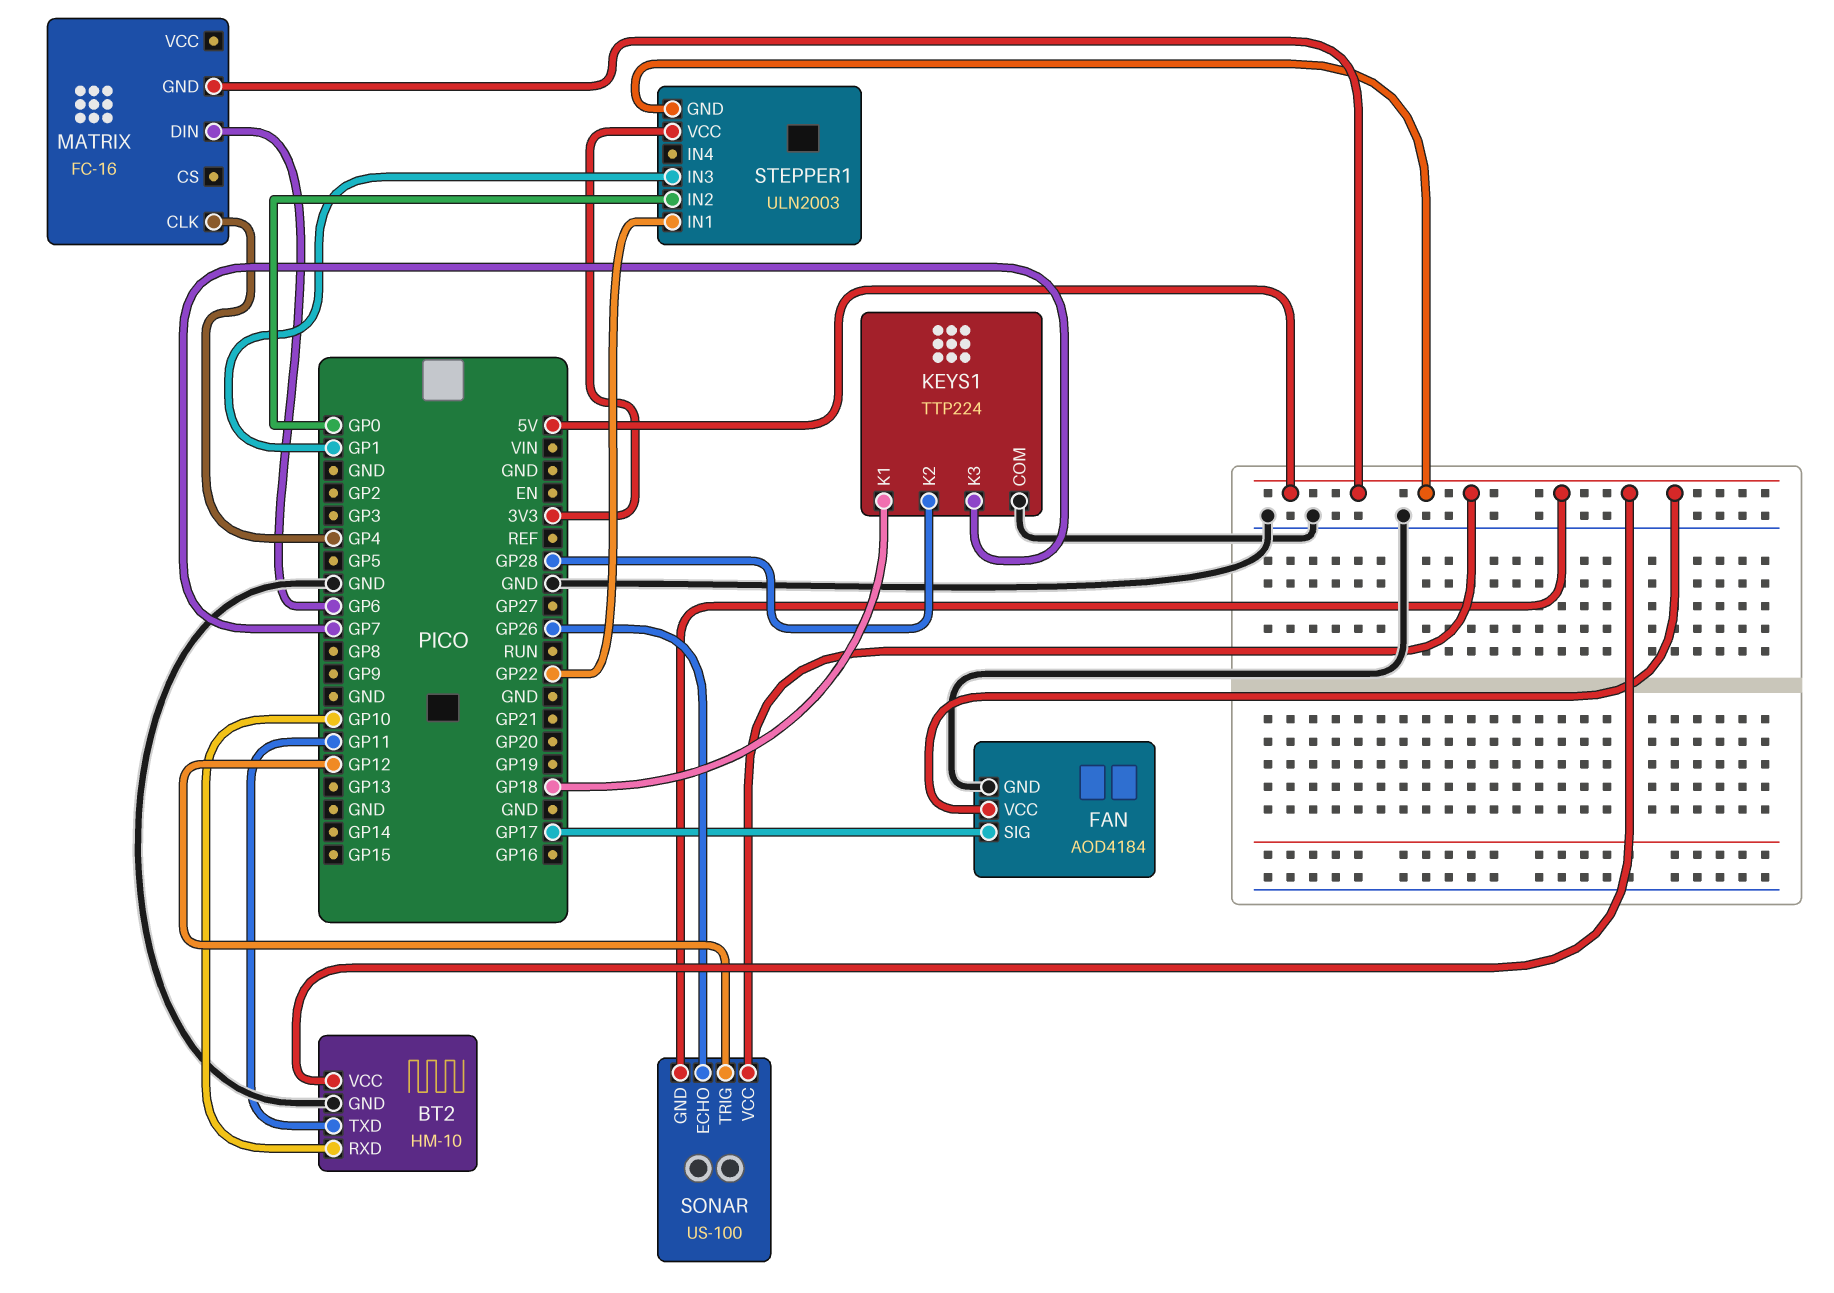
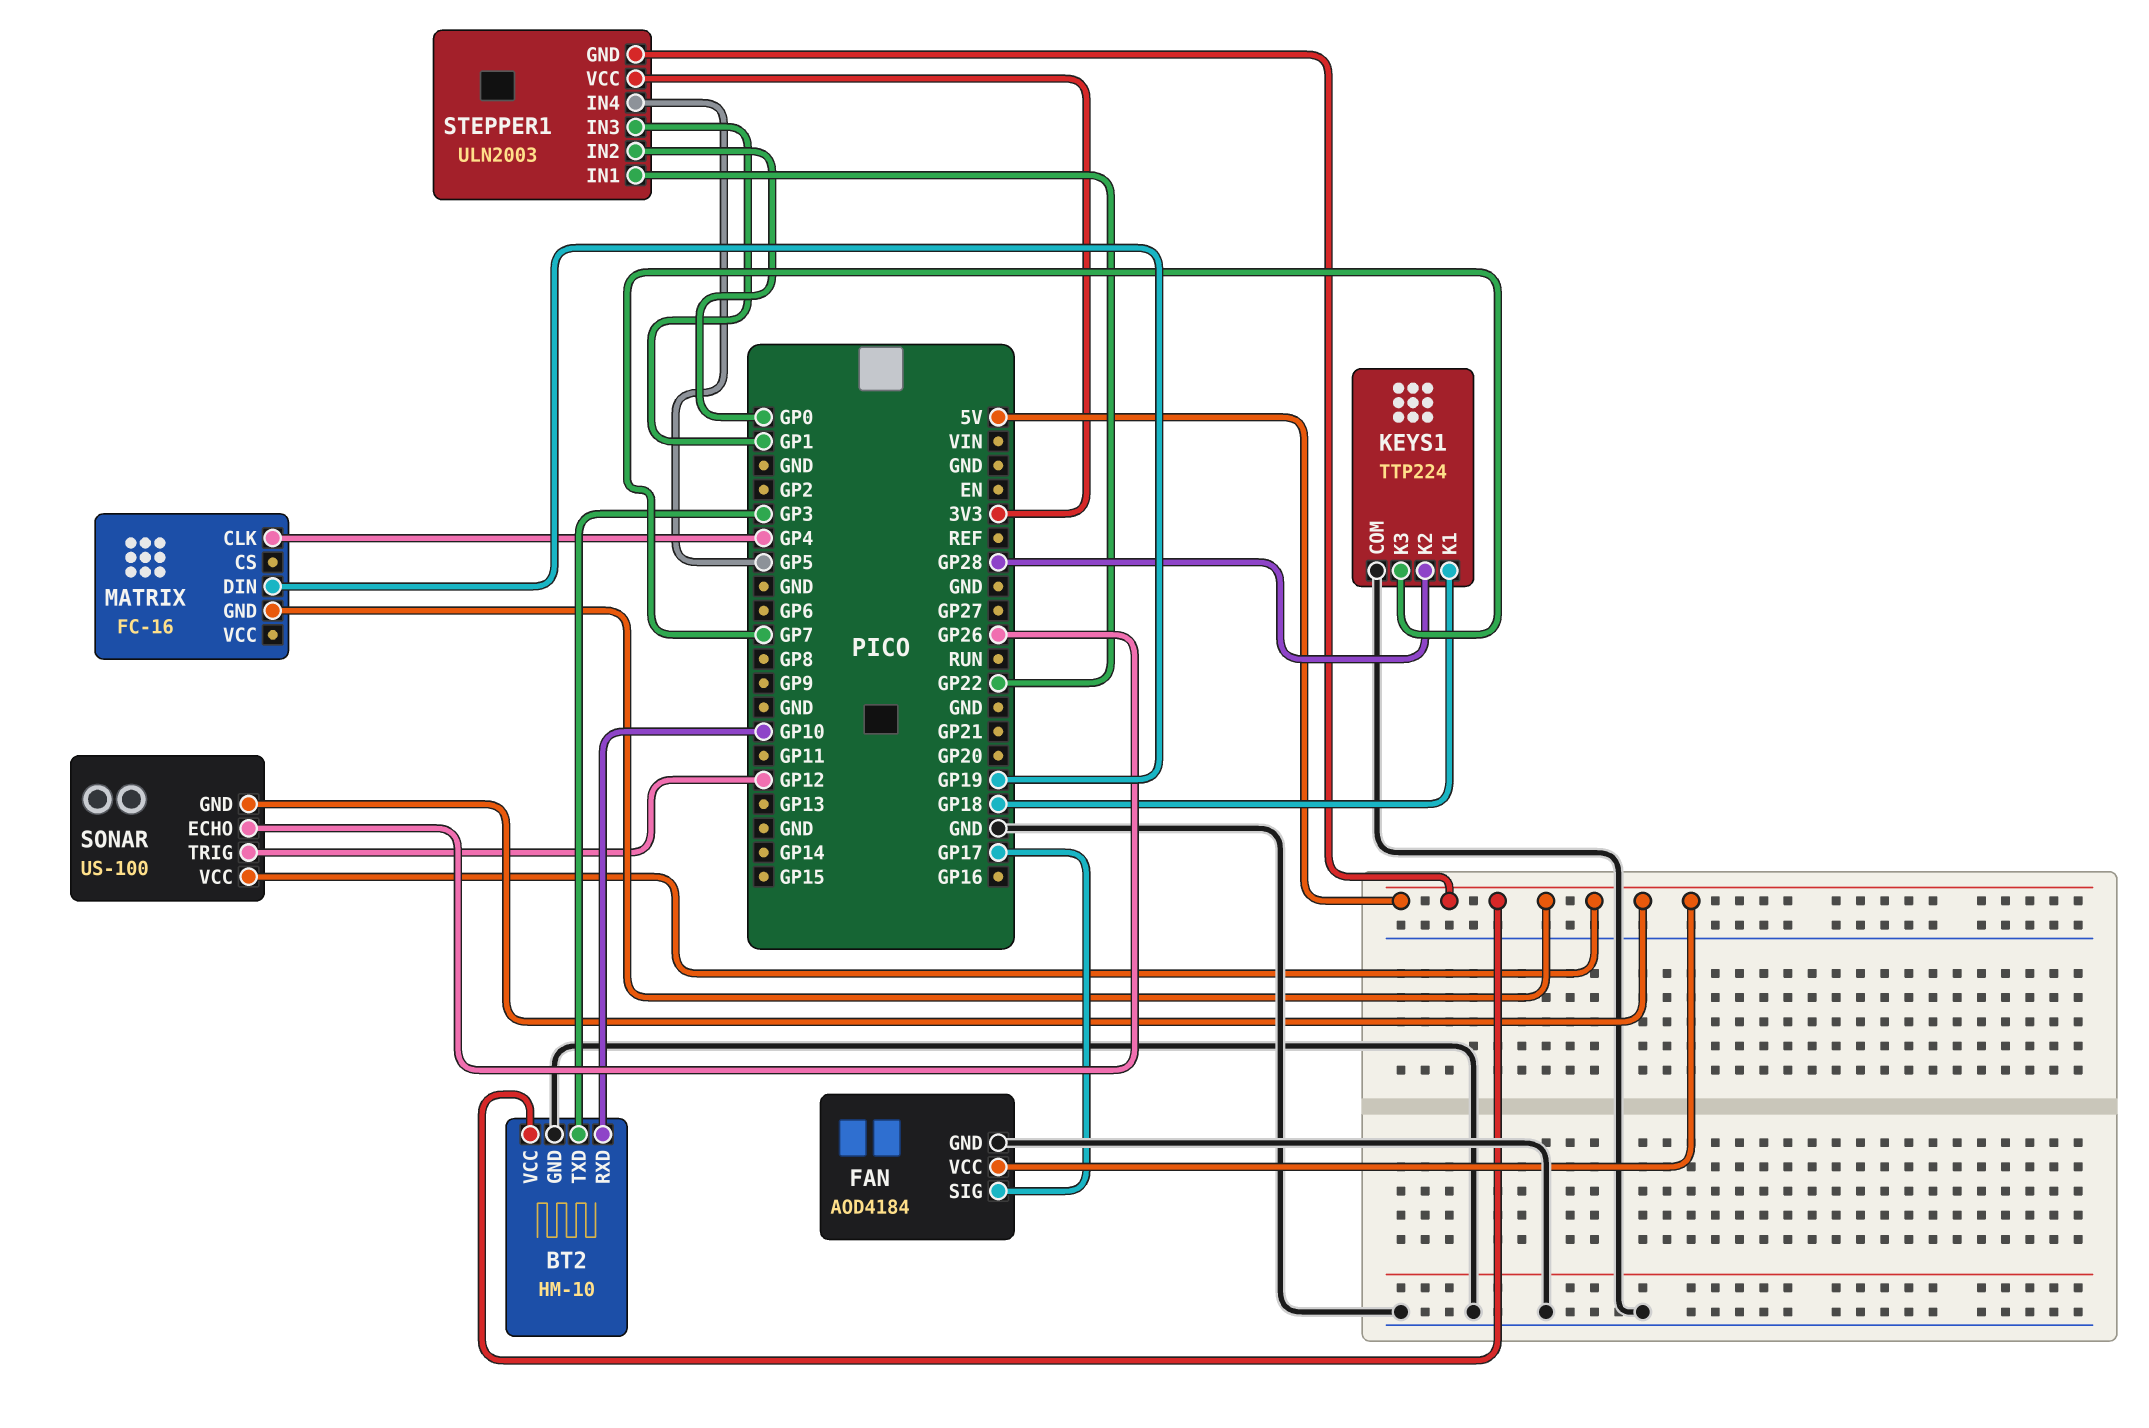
BT2 pin TXD: GP11 -> GP3
MATRIX pin DIN: GP6 -> GP19
STEPPER1 pin IN4: none -> GP5

